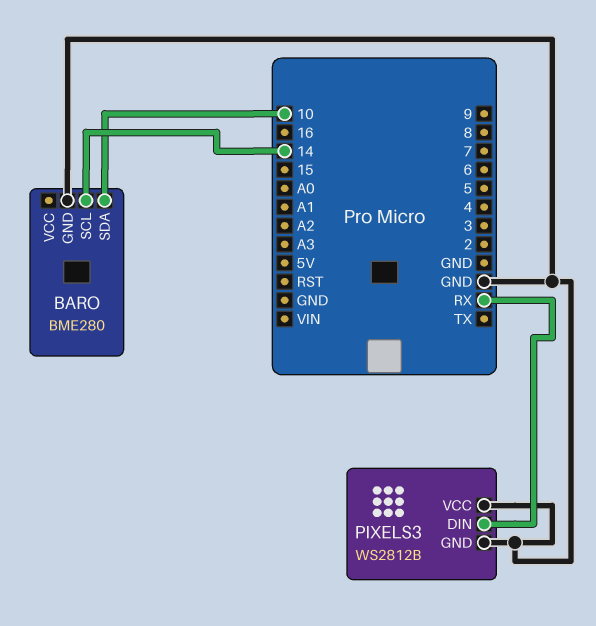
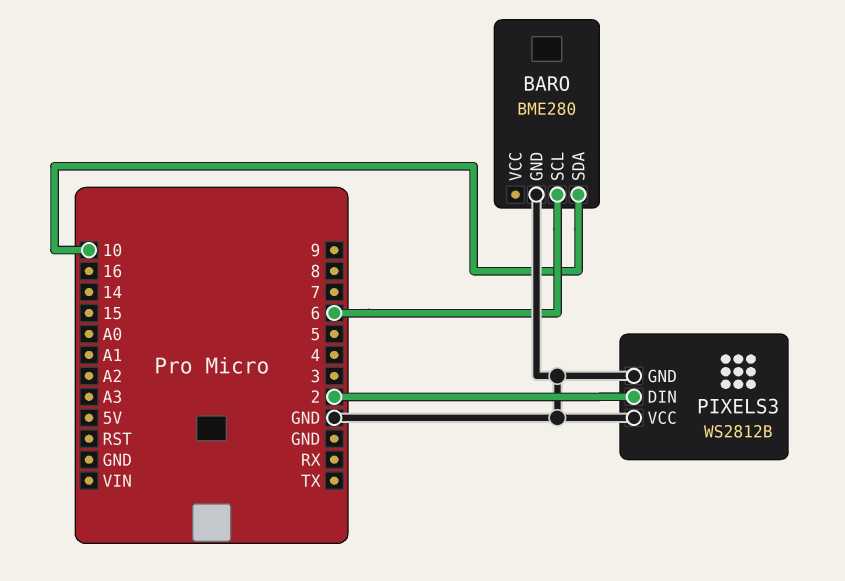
BARO pin SCL: 14 -> 6
PIXELS3 pin DIN: RX -> 2

